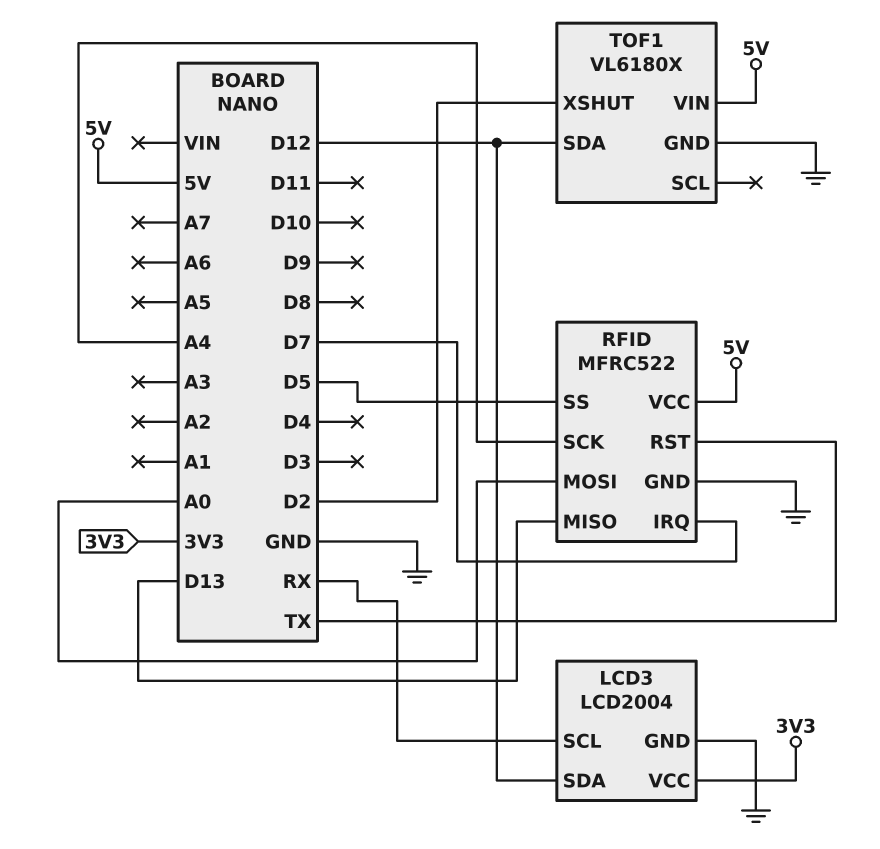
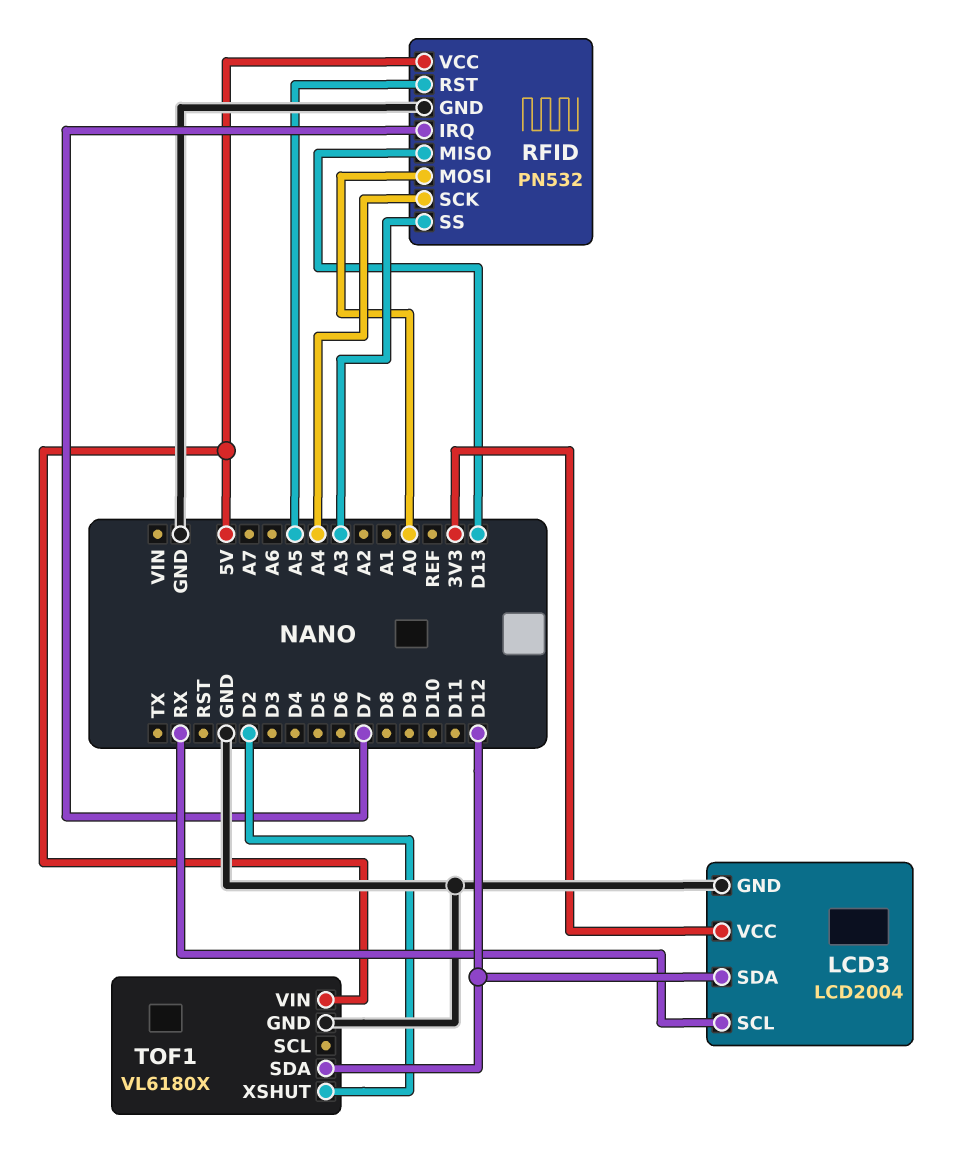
RFID: MFRC522 -> PN532
RFID pin RST: TX -> A5
RFID pin SS: D5 -> A3

